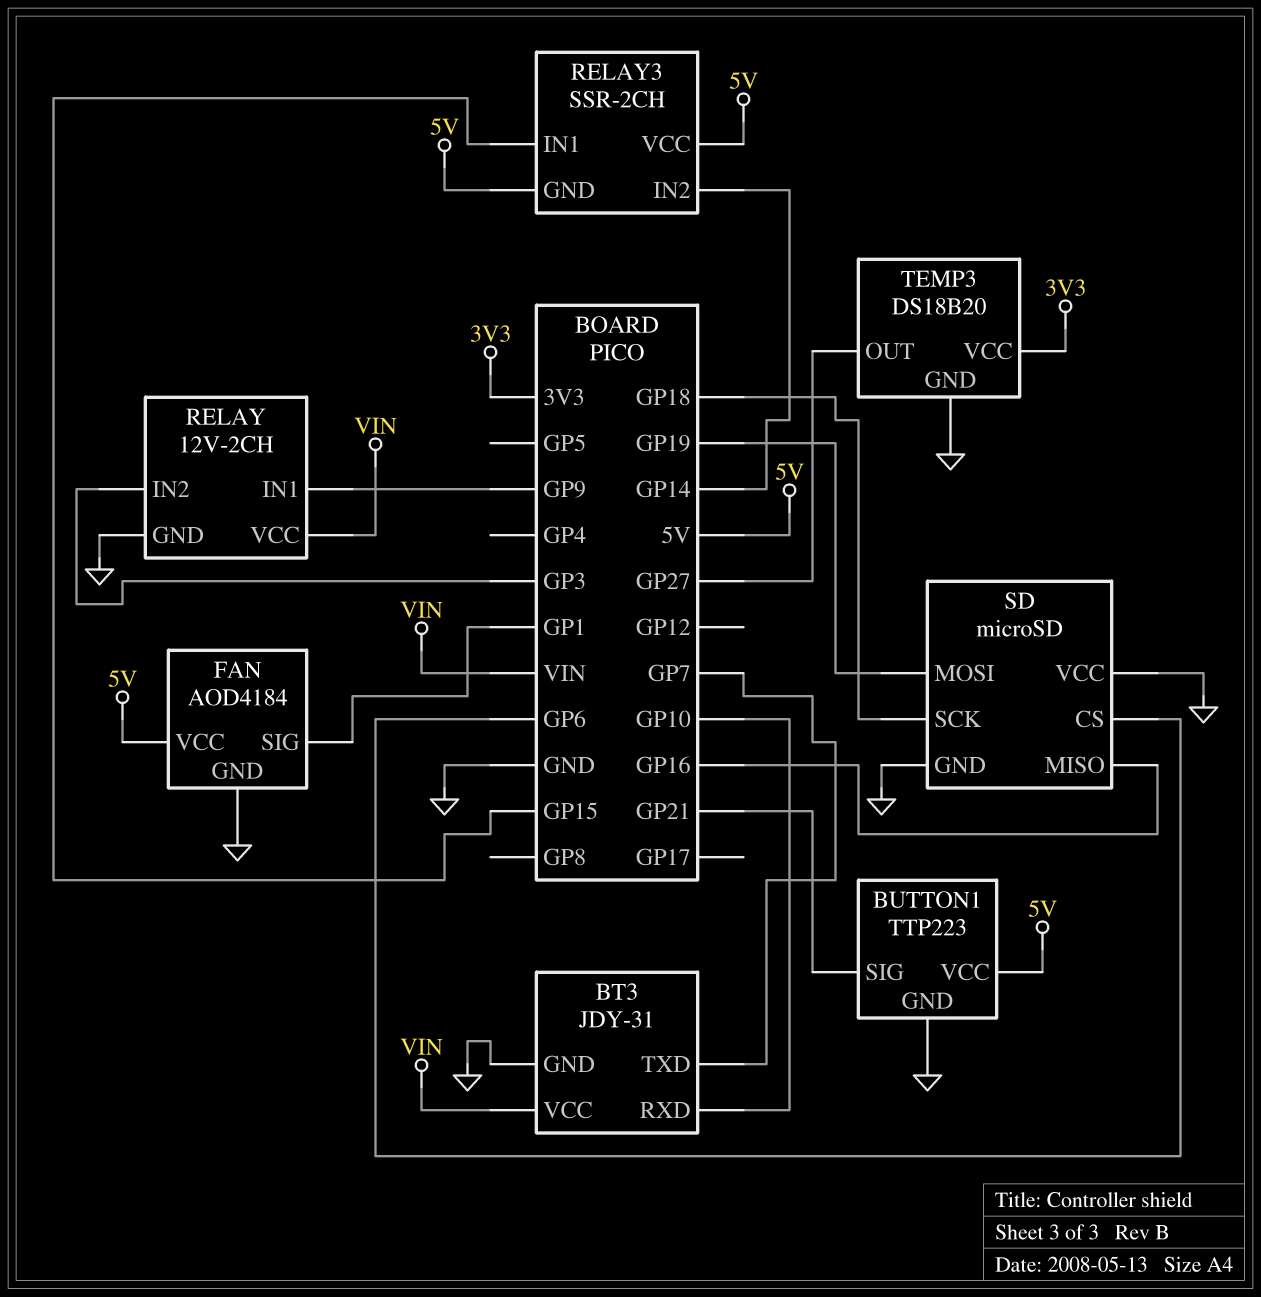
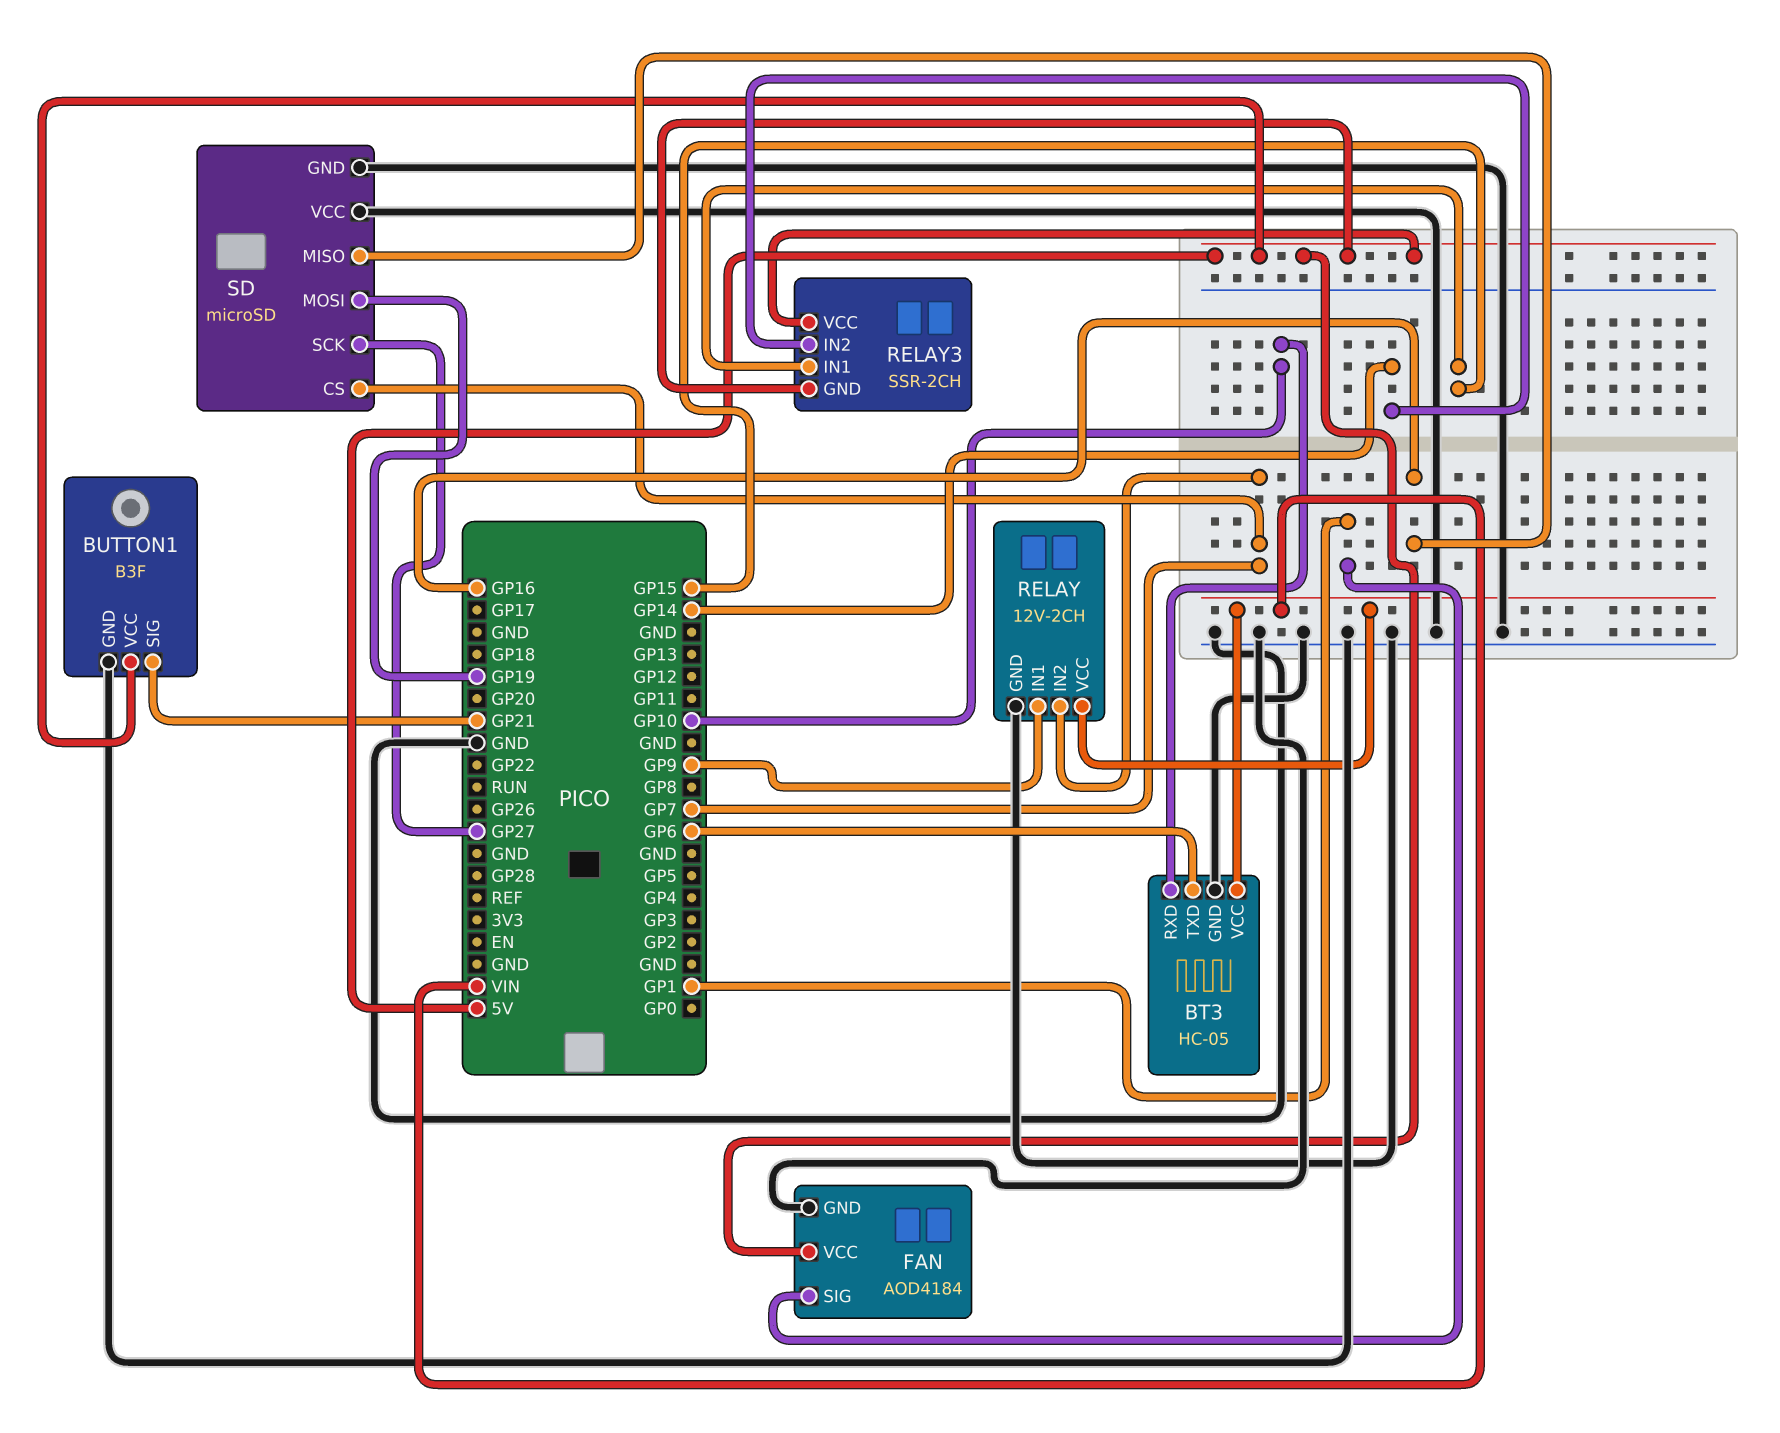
BT3: JDY-31 -> HC-05
BT3 pin TXD: GP7 -> GP6
BUTTON1: TTP223 -> B3F
RELAY pin IN2: GP3 -> GP7
SD pin CS: GP6 -> GP7
SD pin SCK: GP18 -> GP27
TEMP3: DS18B20 -> none
TEMP3 pin GND: GND -> none
TEMP3 pin OUT: GP27 -> none
TEMP3 pin VCC: 3V3 -> none

